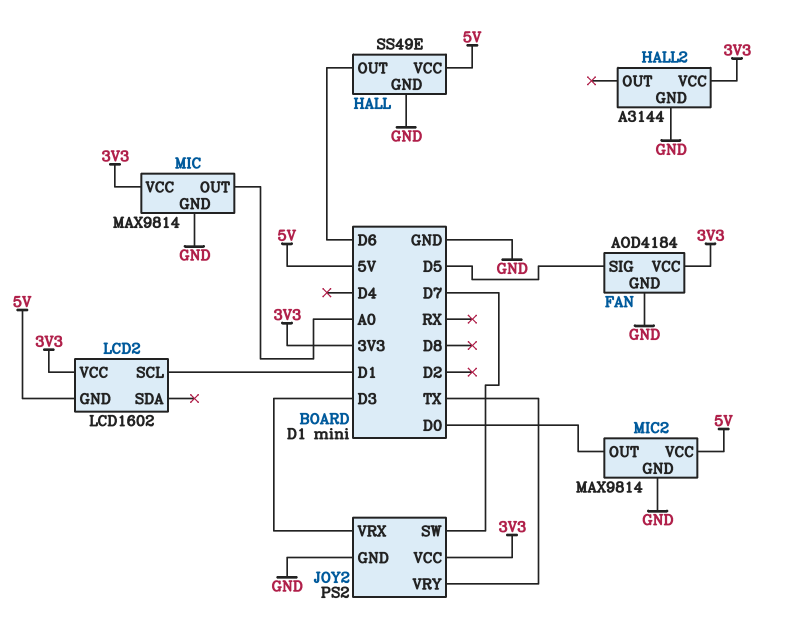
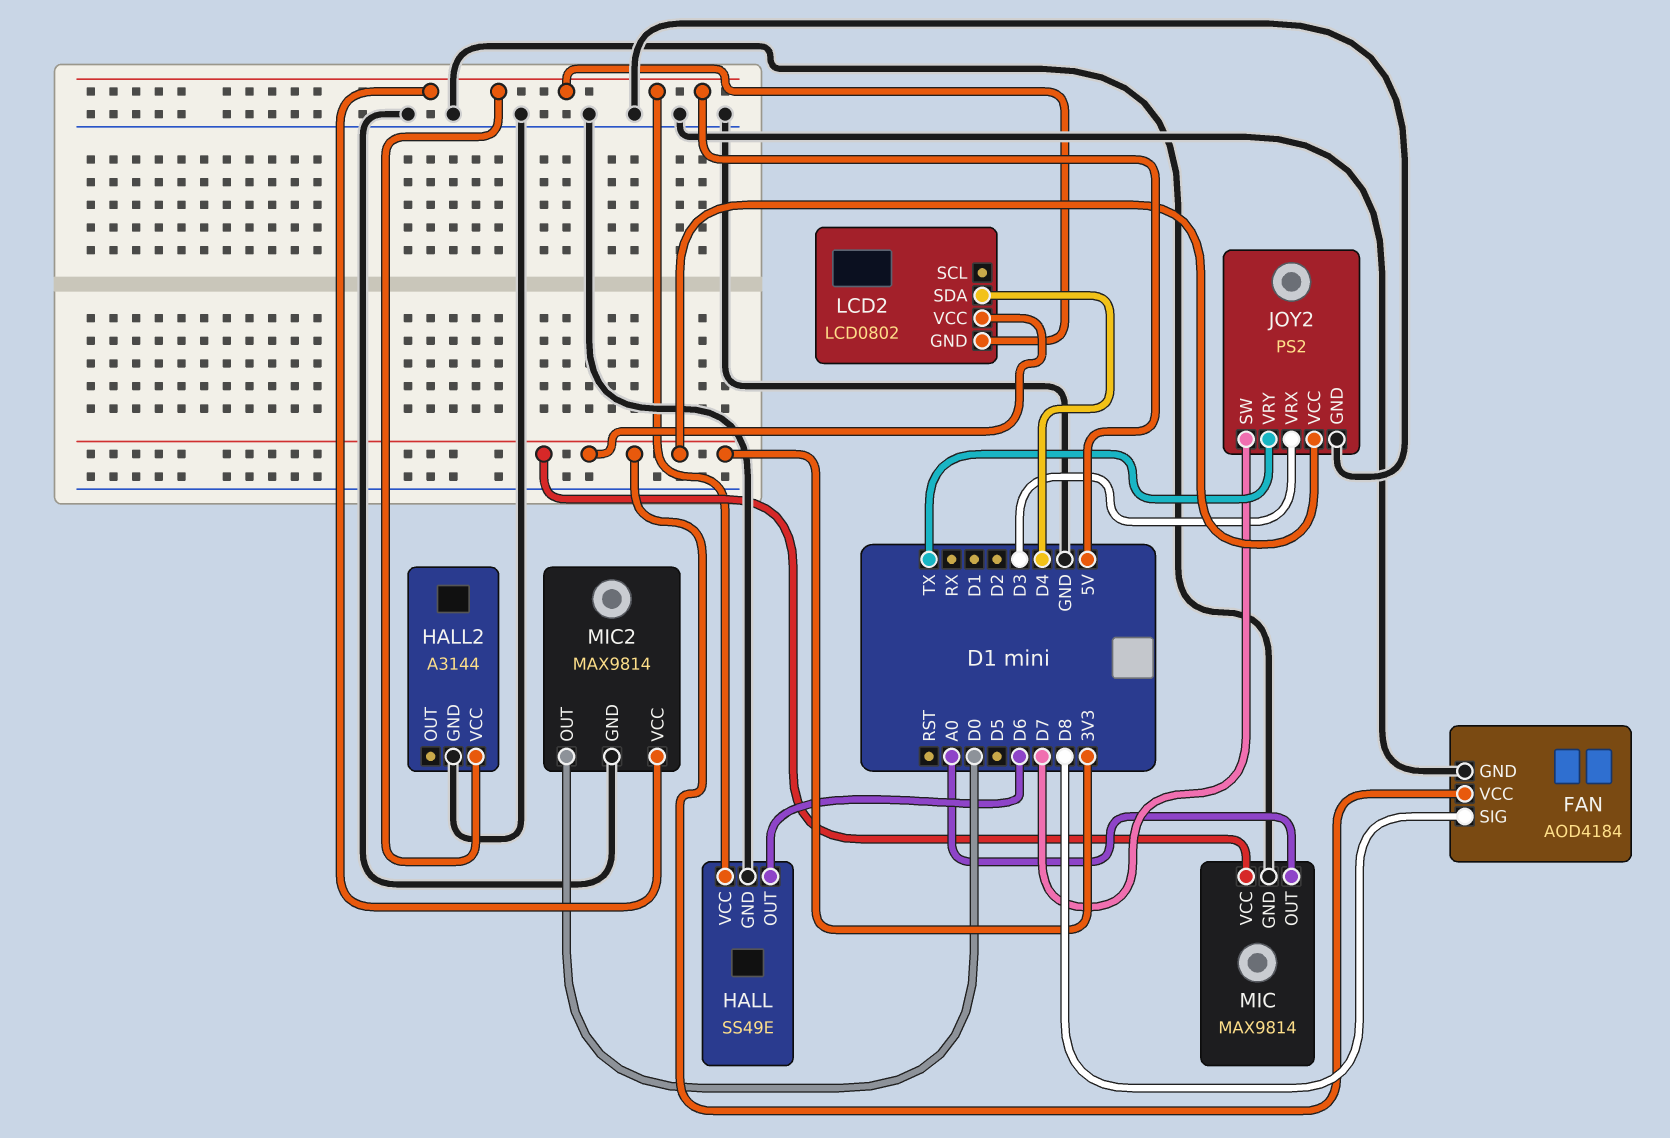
FAN pin SIG: D5 -> D8
HALL2 pin VCC: 3V3 -> 5V
LCD2: LCD1602 -> LCD0802
LCD2 pin SCL: D1 -> none
LCD2 pin SDA: none -> D4

